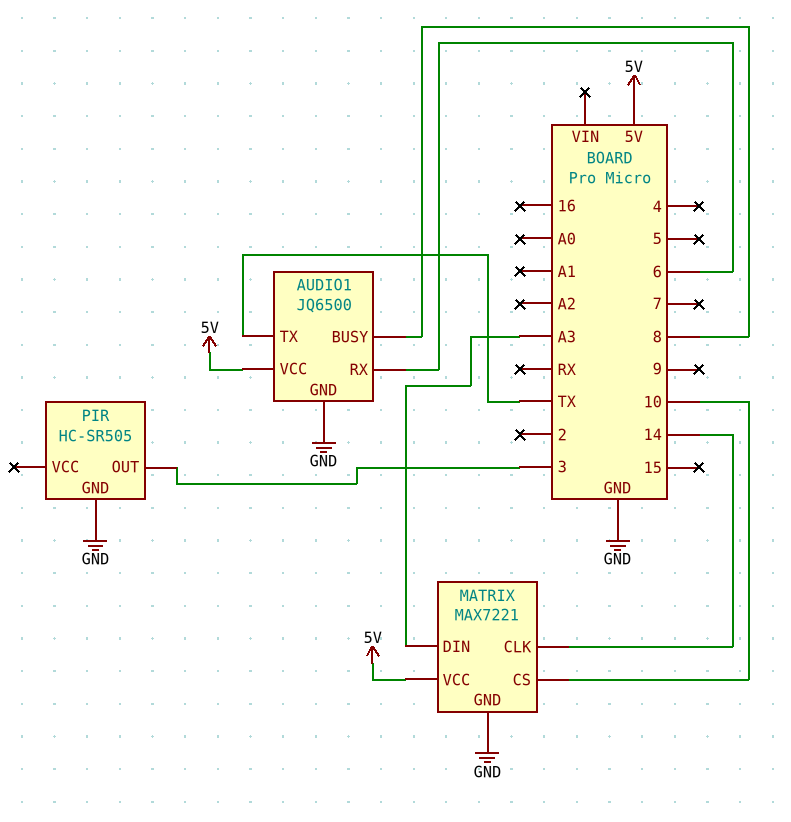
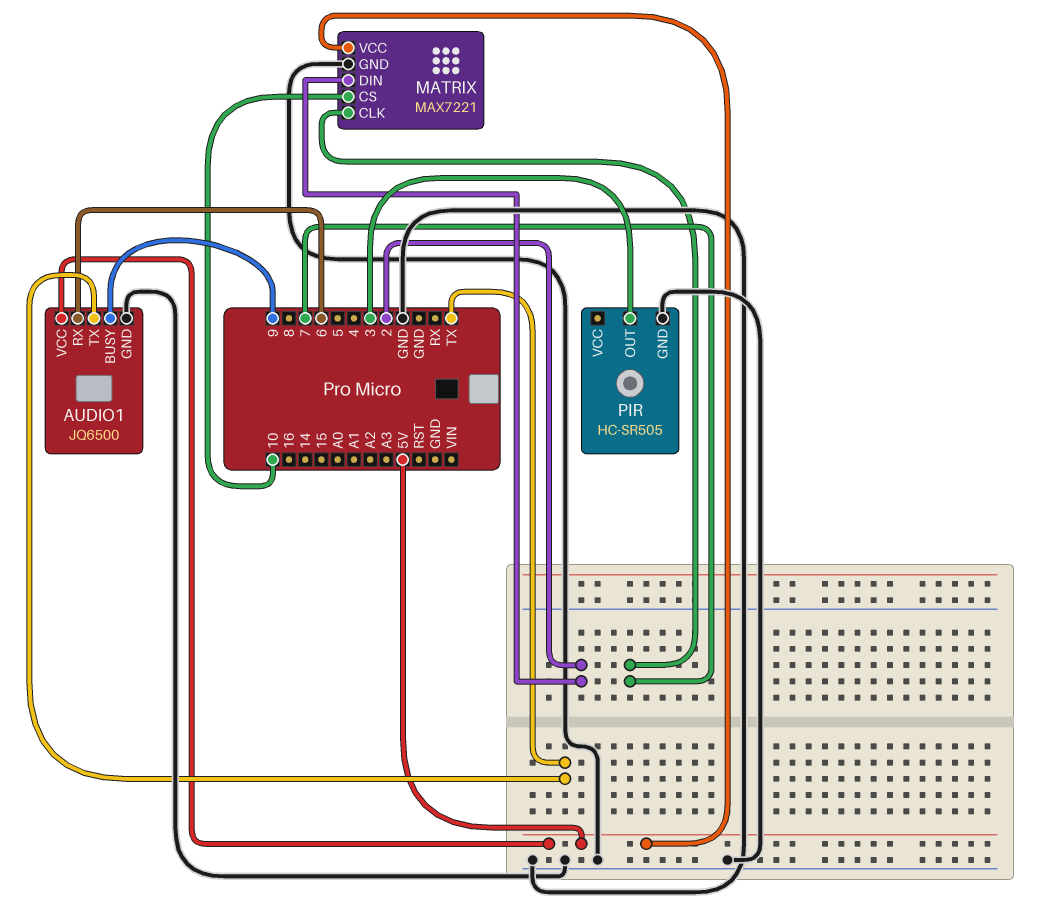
AUDIO1 pin BUSY: 8 -> 9
MATRIX pin CLK: 14 -> 7
MATRIX pin DIN: A3 -> 2

